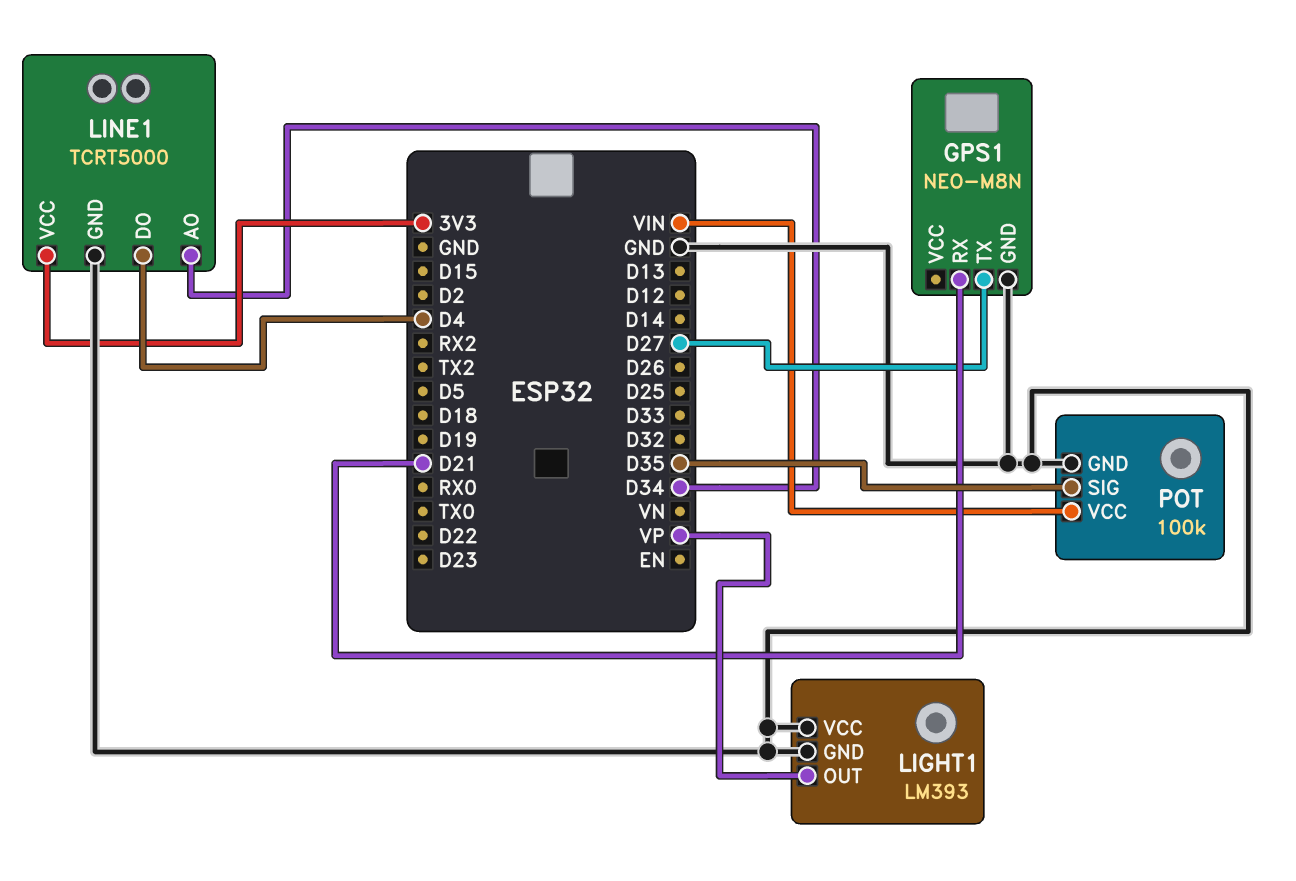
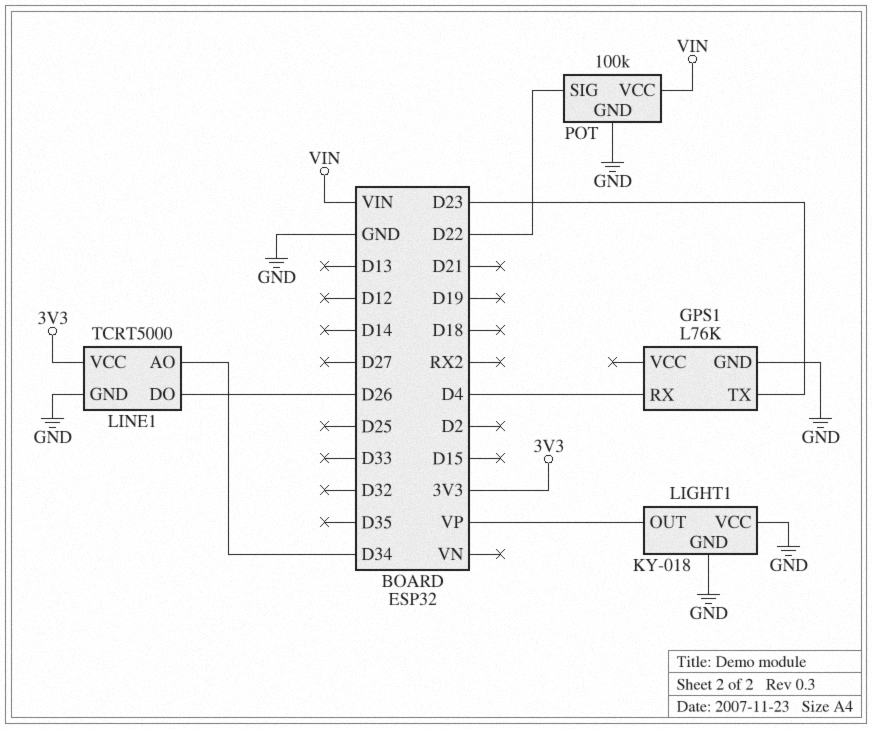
GPS1: NEO-M8N -> L76K
GPS1 pin RX: D21 -> D4
GPS1 pin TX: D27 -> D23
LIGHT1: LM393 -> KY-018
LINE1 pin DO: D4 -> D26
POT pin SIG: D35 -> D22

